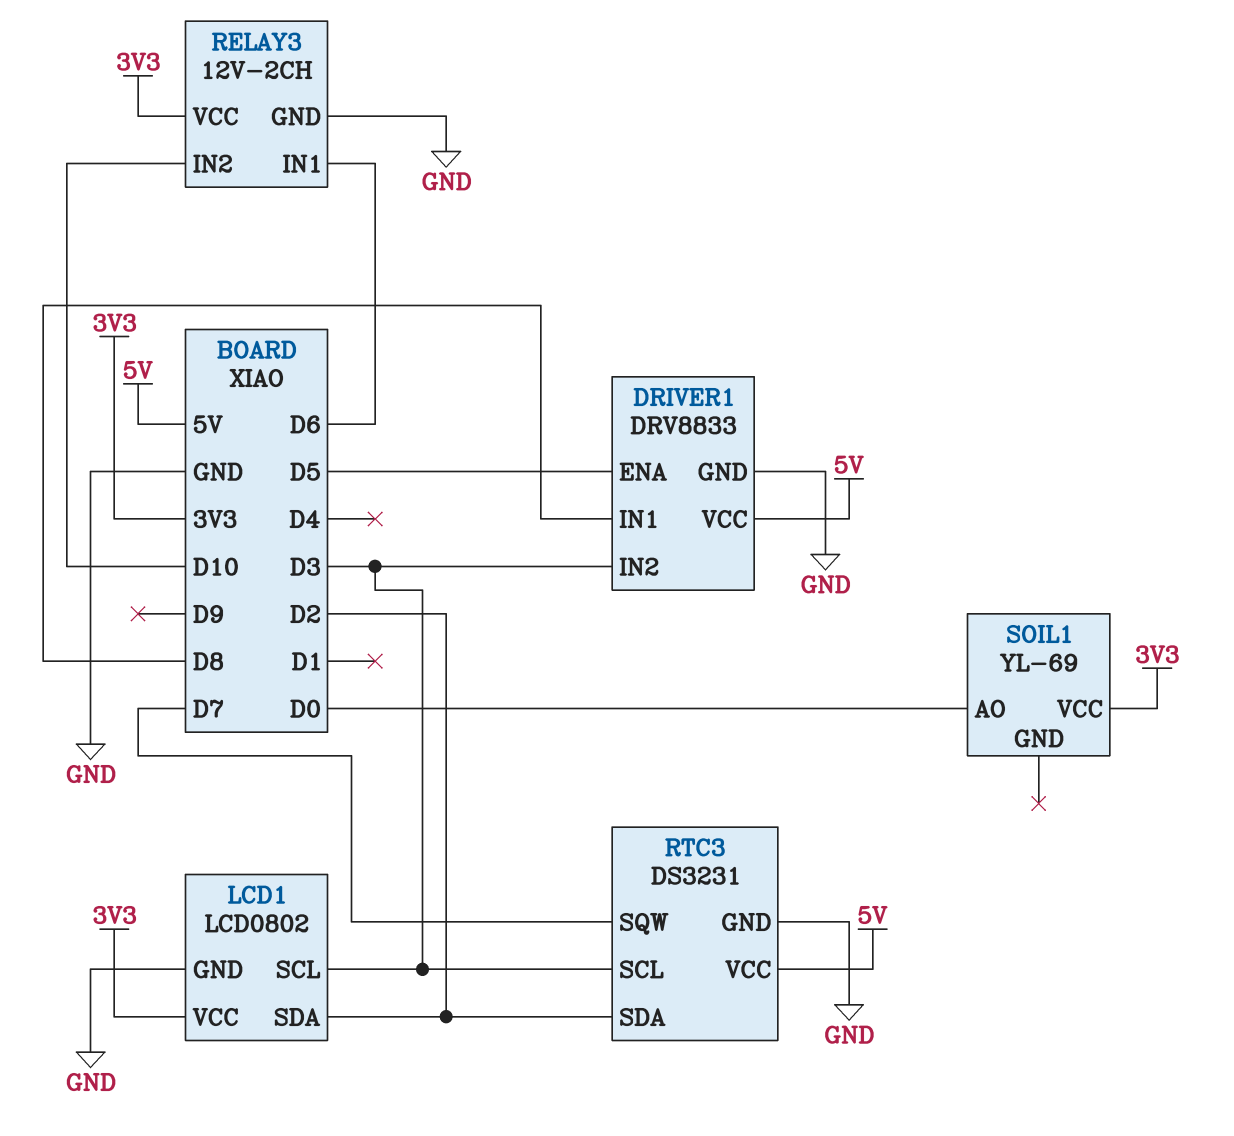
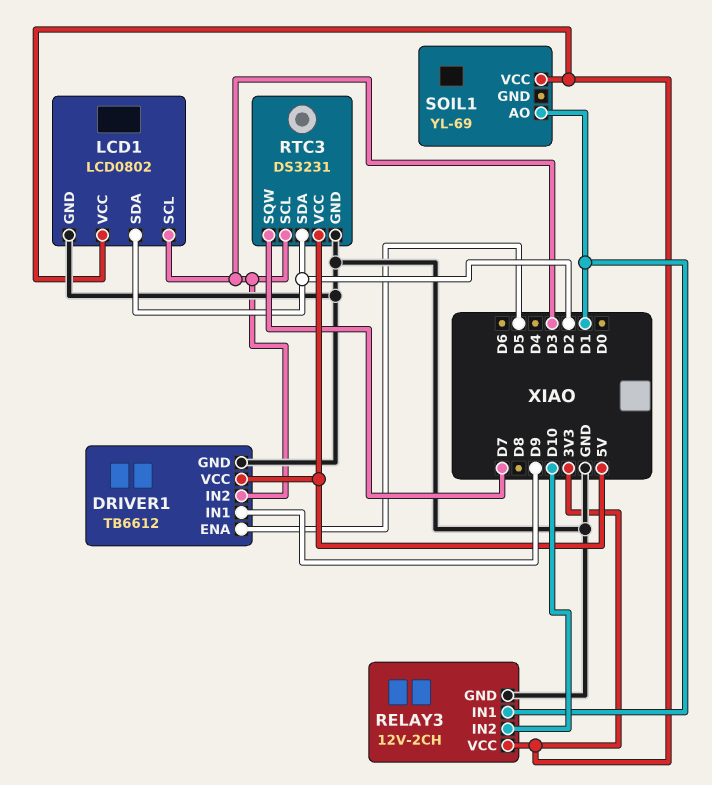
DRIVER1: DRV8833 -> TB6612
DRIVER1 pin IN1: D8 -> D9
RELAY3 pin IN1: D6 -> D1
SOIL1 pin AO: D0 -> D1

